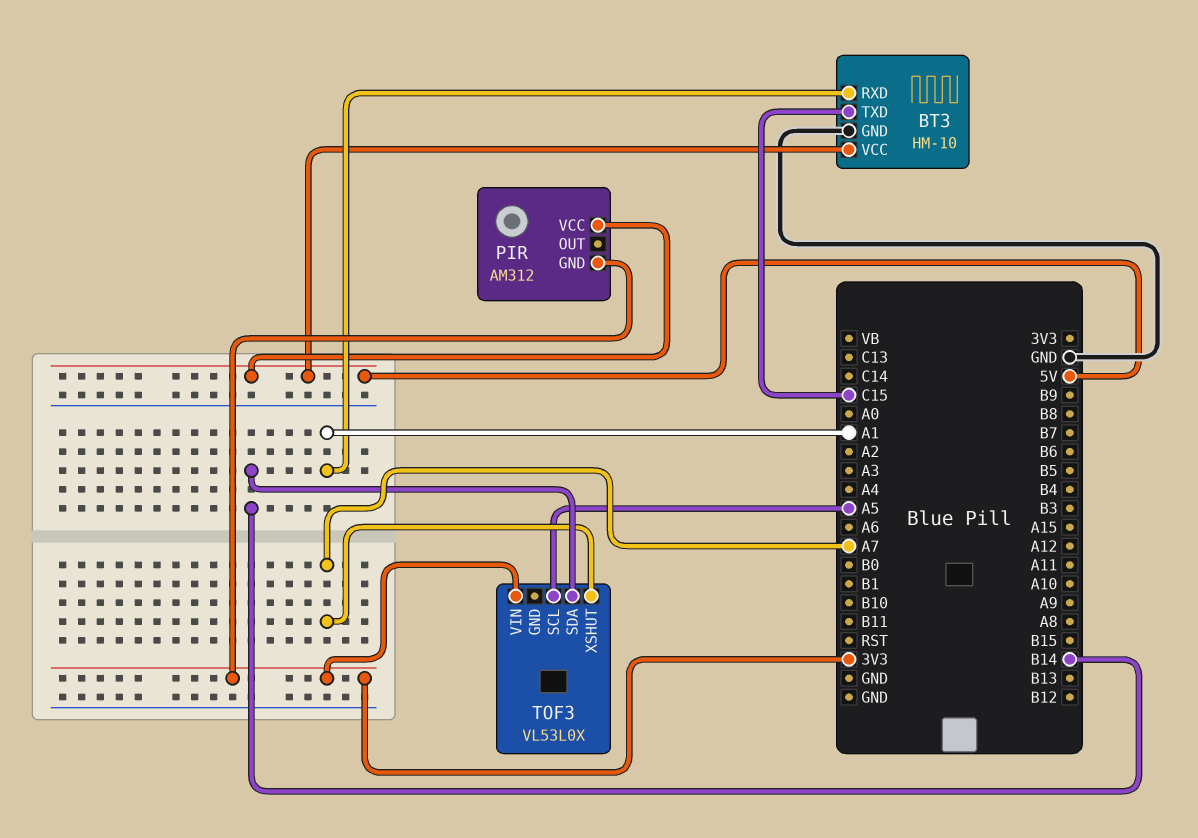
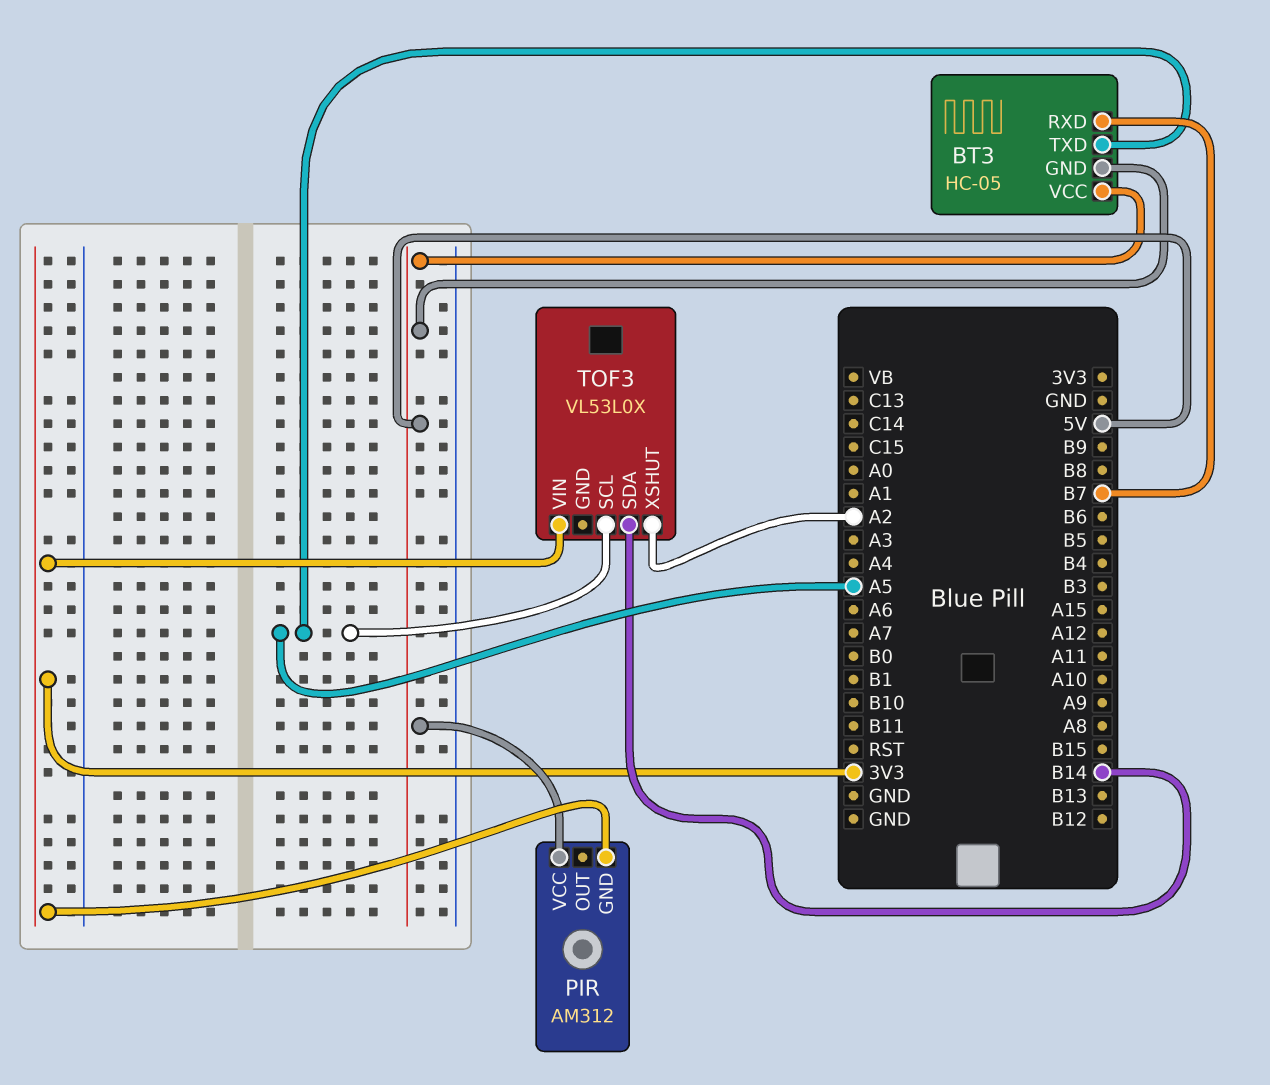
BT3: HM-10 -> HC-05
BT3 pin GND: GND -> 5V
BT3 pin RXD: A1 -> B7
BT3 pin TXD: C15 -> A5
TOF3 pin XSHUT: A7 -> A2

